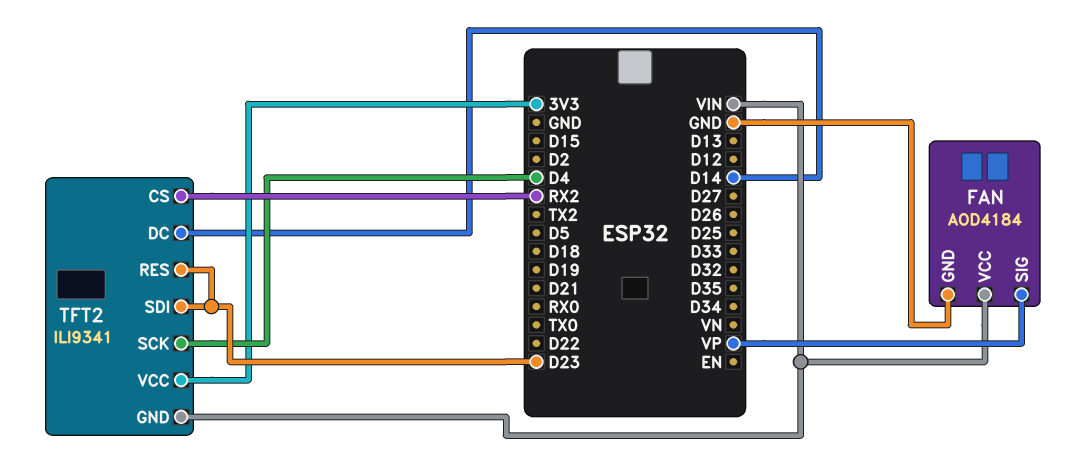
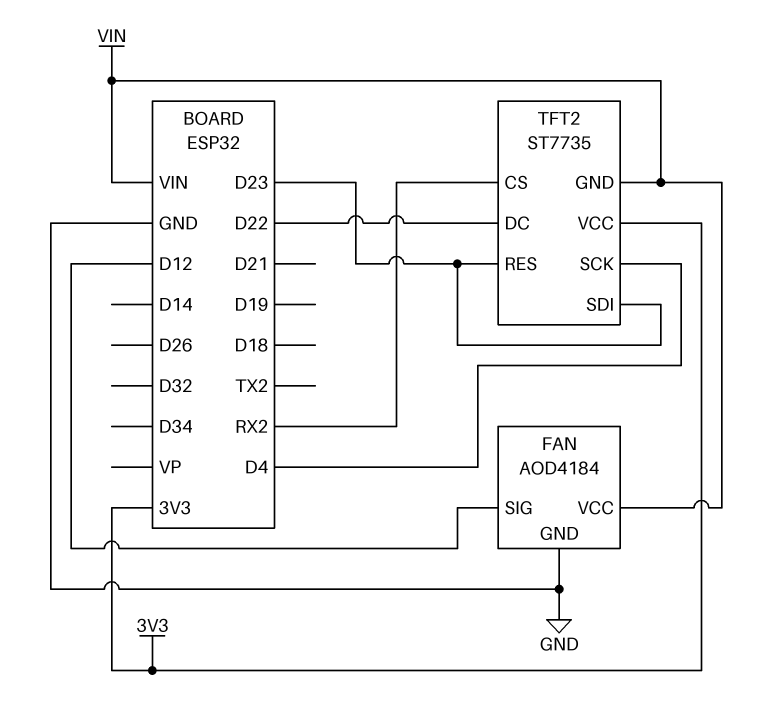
FAN pin SIG: VP -> D12
TFT2: ILI9341 -> ST7735
TFT2 pin DC: D14 -> D22

